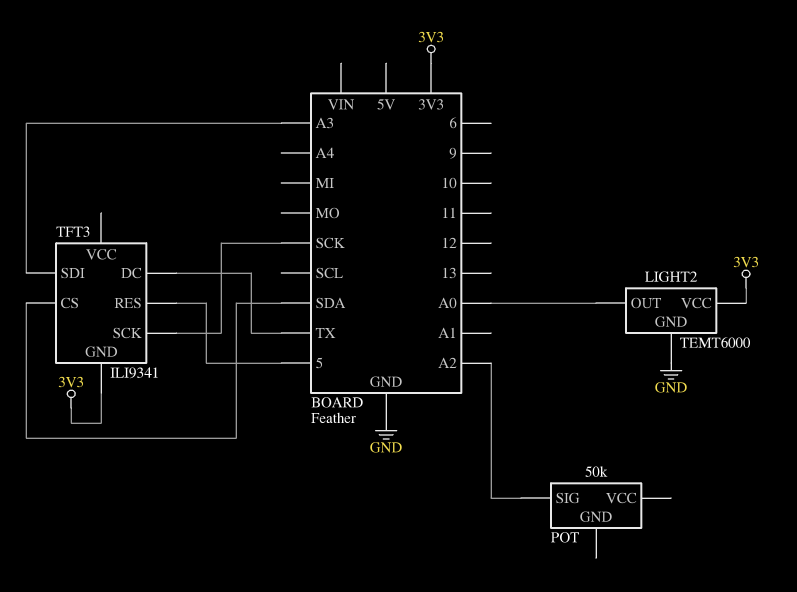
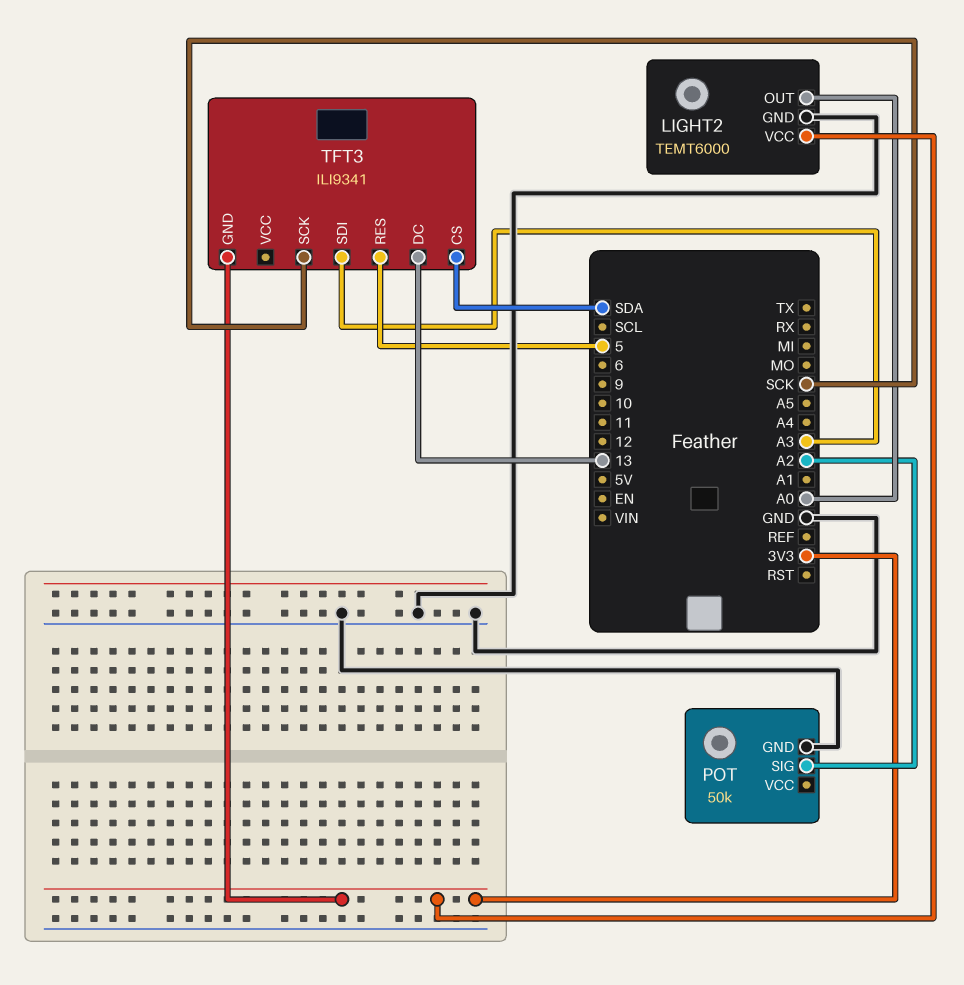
POT pin GND: none -> GND
TFT3 pin DC: TX -> 13

